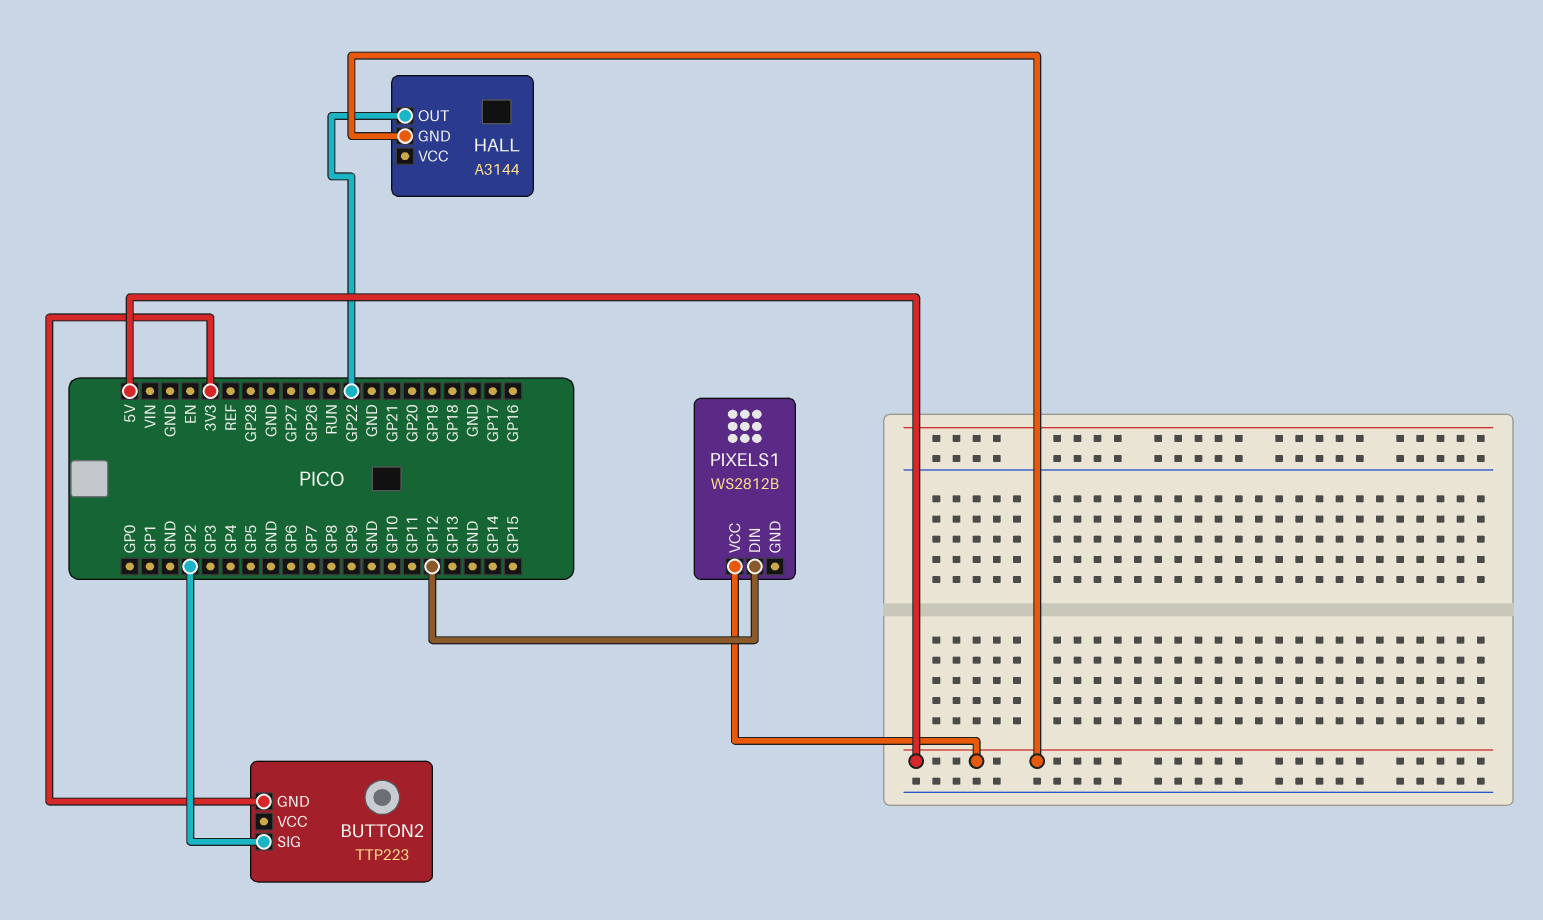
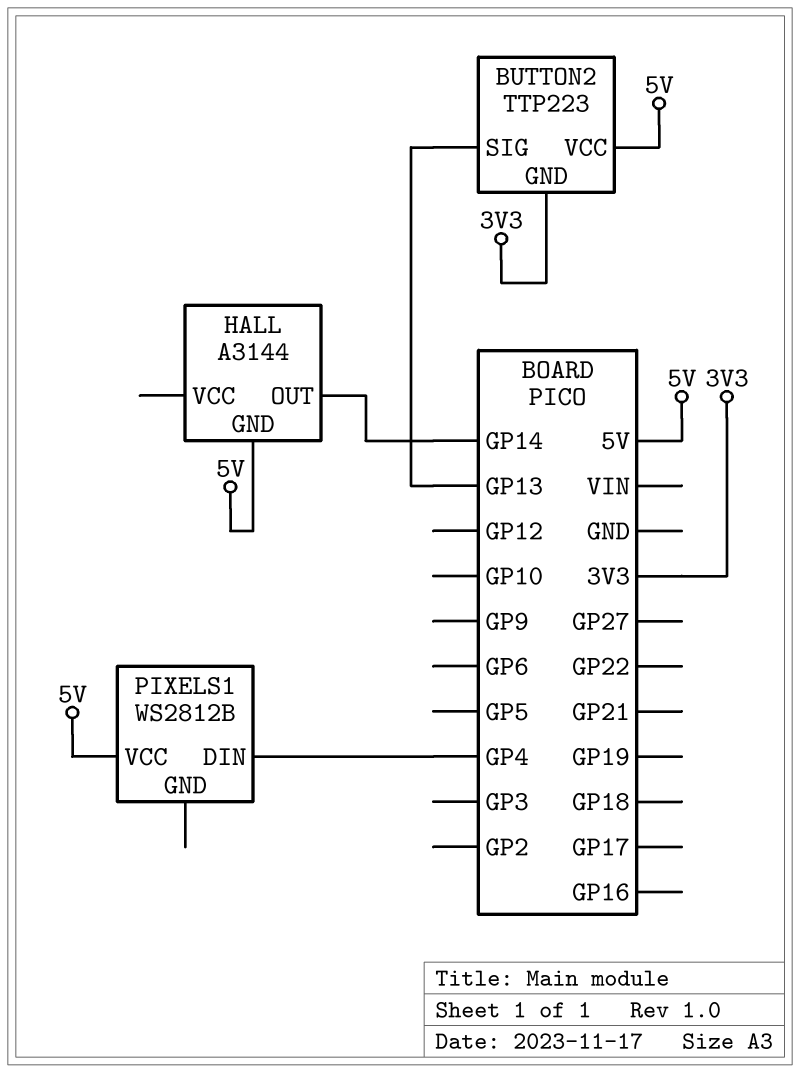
BUTTON2 pin SIG: GP2 -> GP13
BUTTON2 pin VCC: none -> 5V
HALL pin OUT: GP22 -> GP14
PIXELS1 pin DIN: GP12 -> GP4

